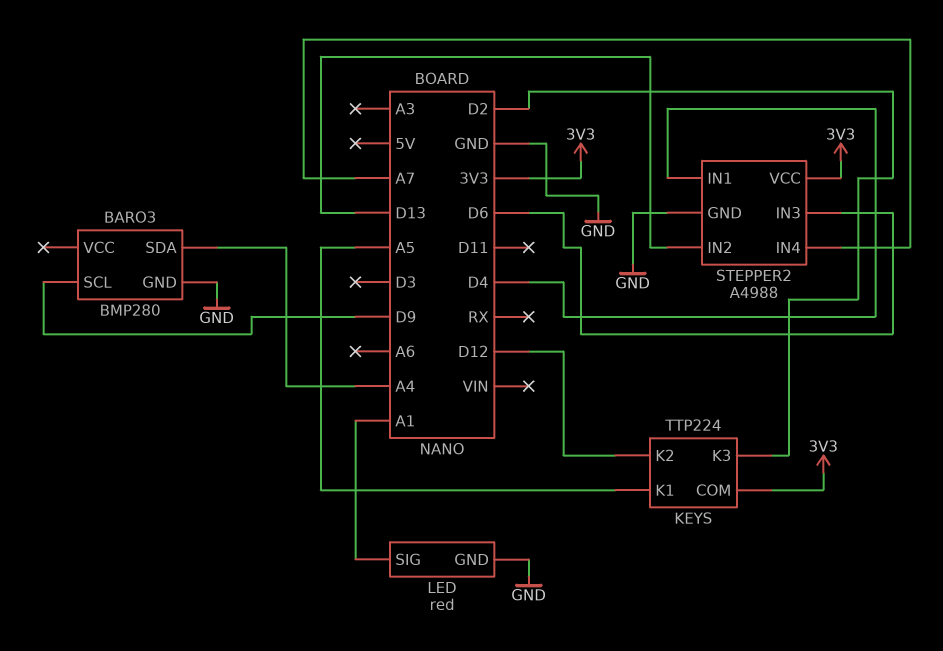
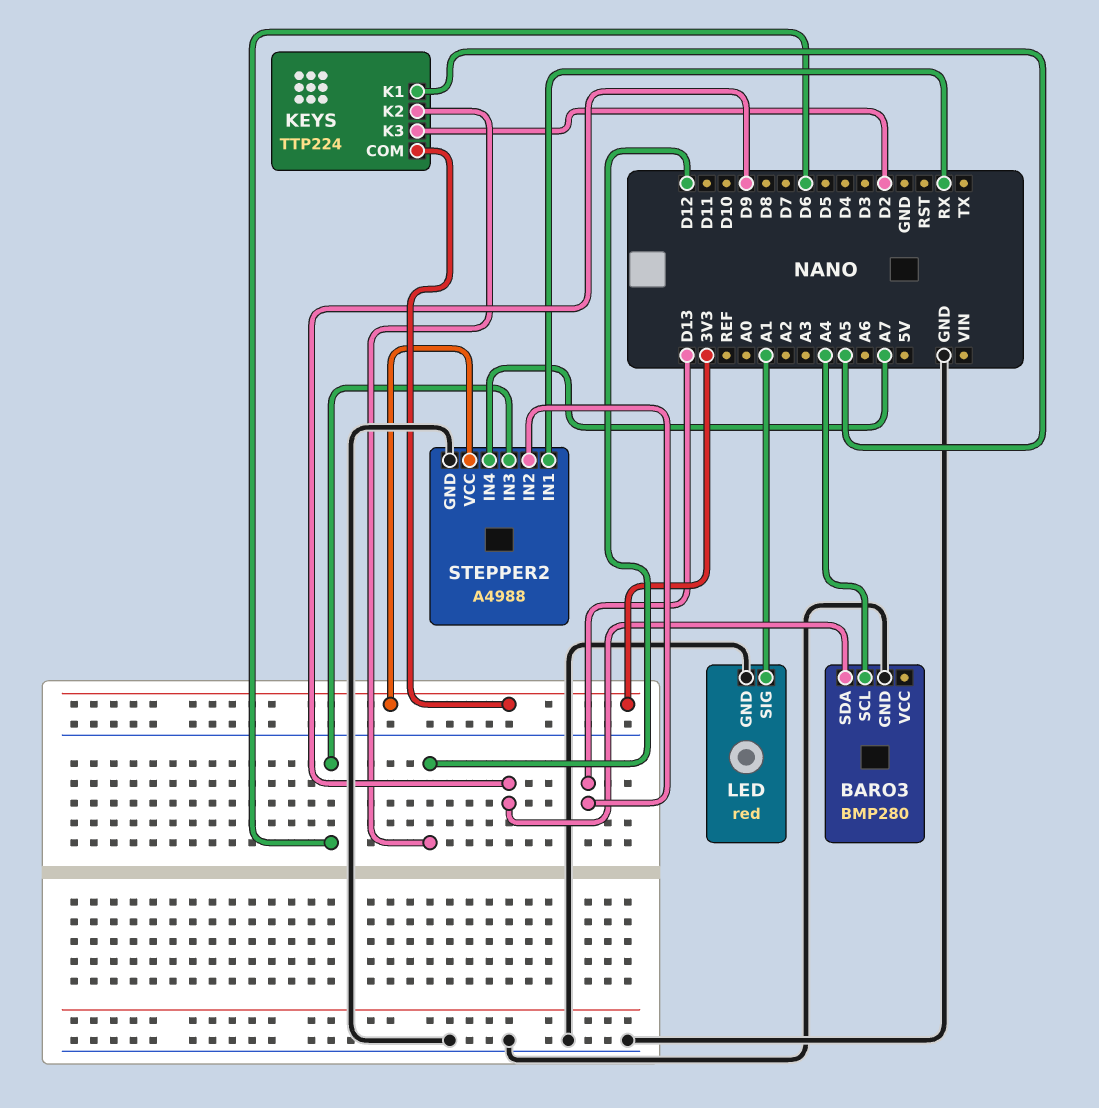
BARO3 pin SCL: D9 -> A4
BARO3 pin SDA: A4 -> D9
STEPPER2 pin IN1: D4 -> RX

